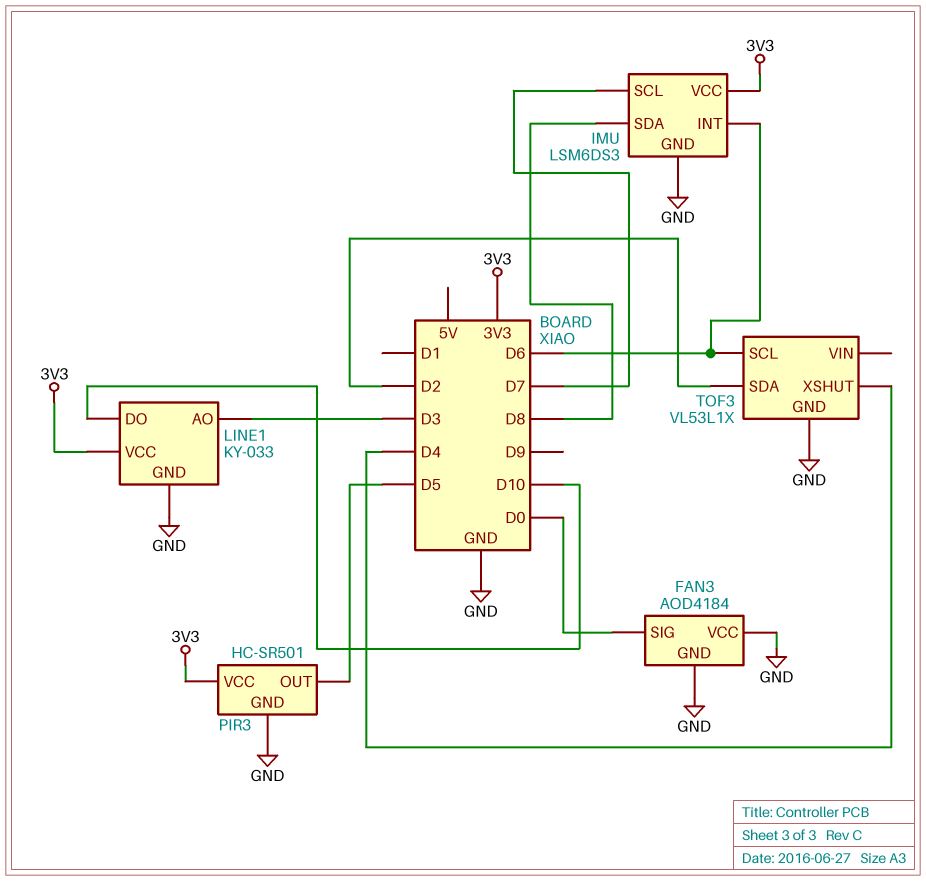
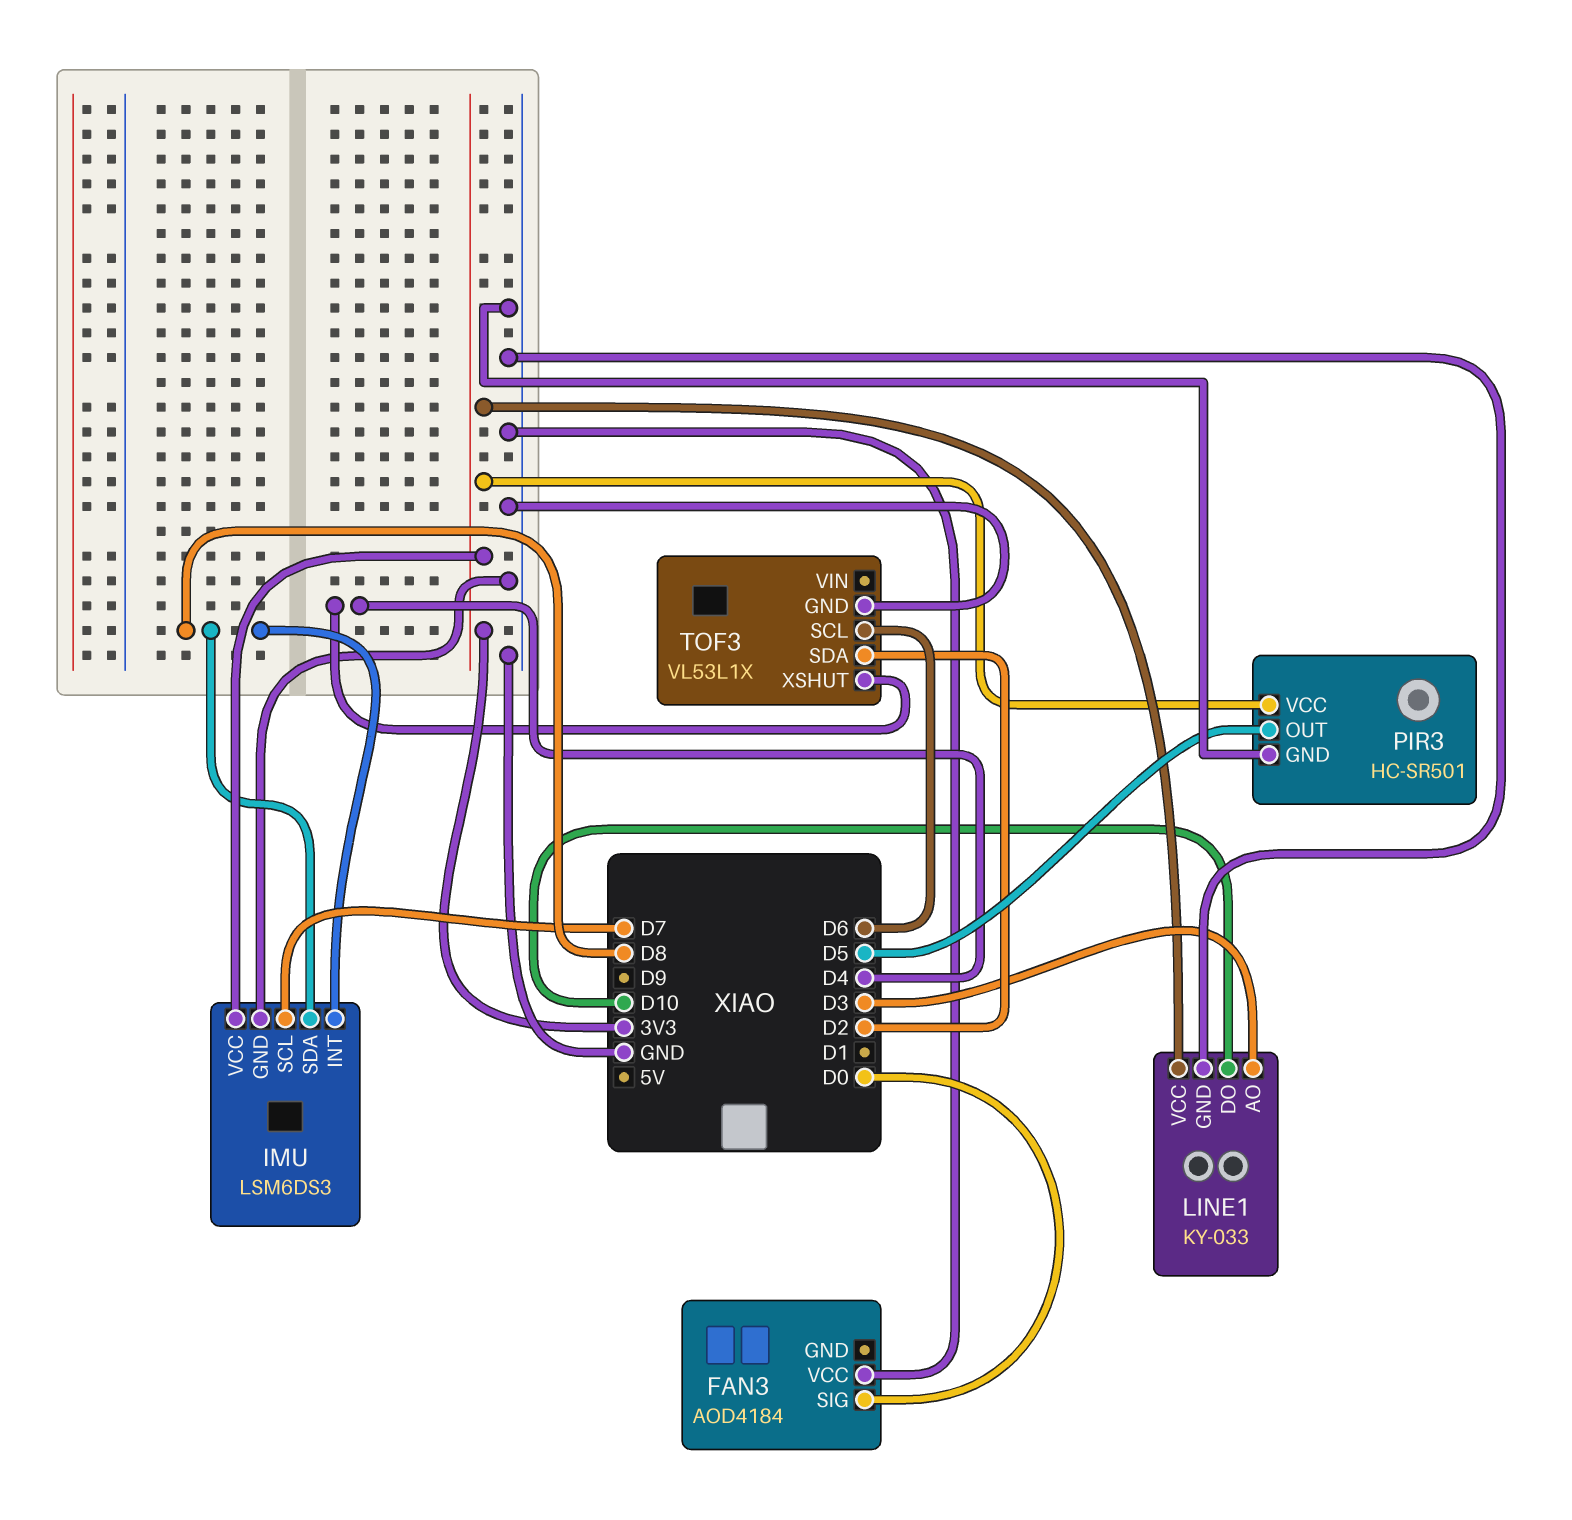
FAN3 pin GND: GND -> none
IMU pin INT: D6 -> D8

